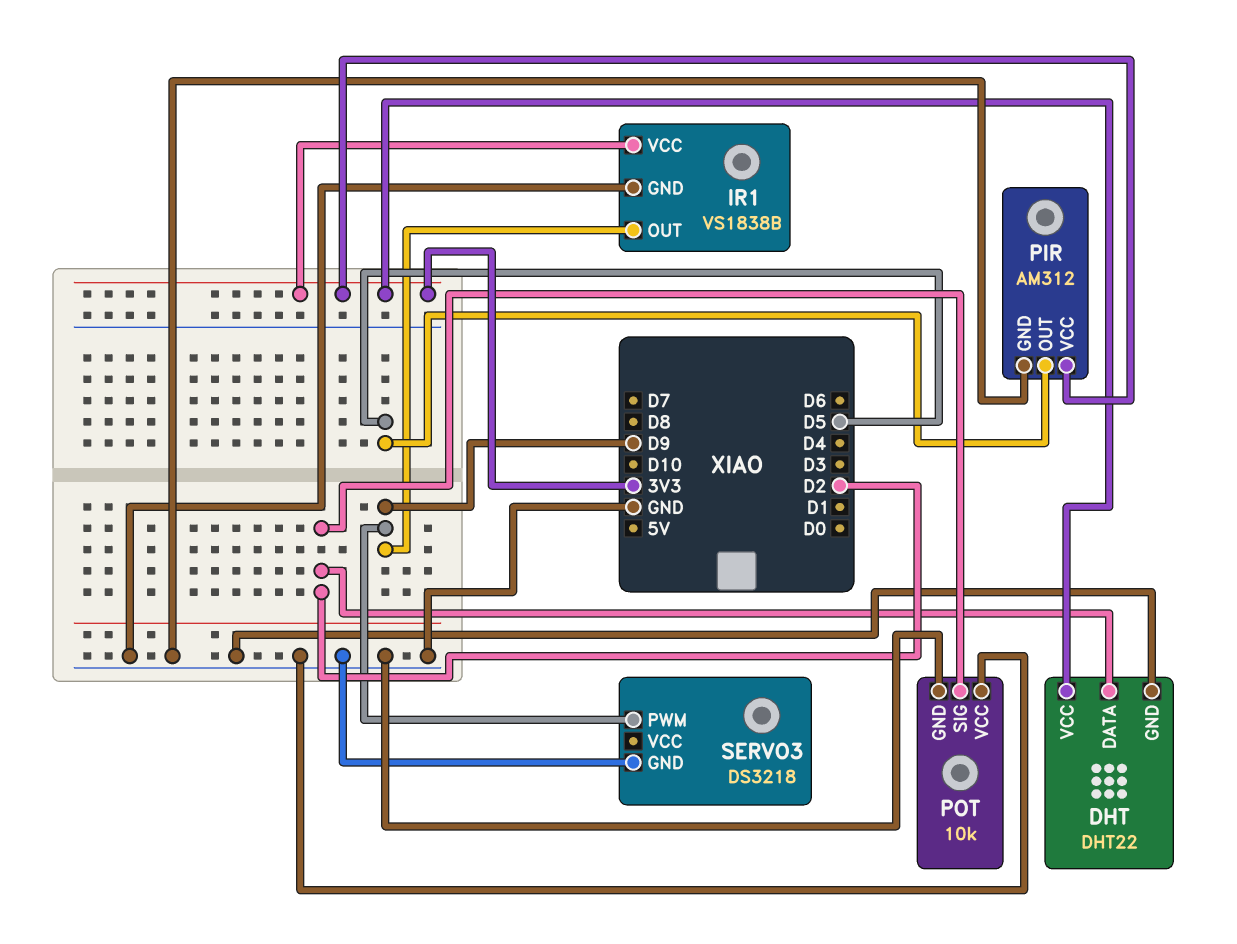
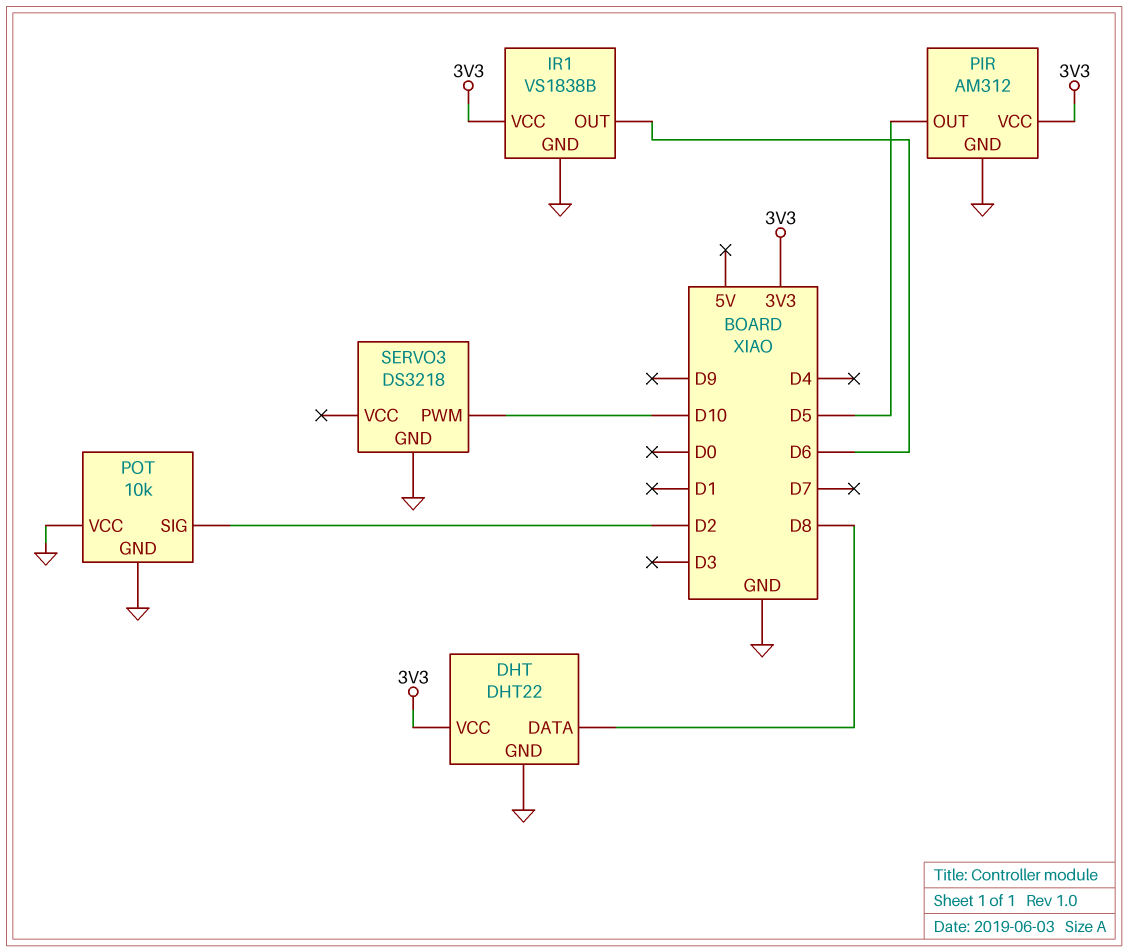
DHT pin DATA: D2 -> D8
IR1 pin OUT: D9 -> D6
SERVO3 pin PWM: D9 -> D10

